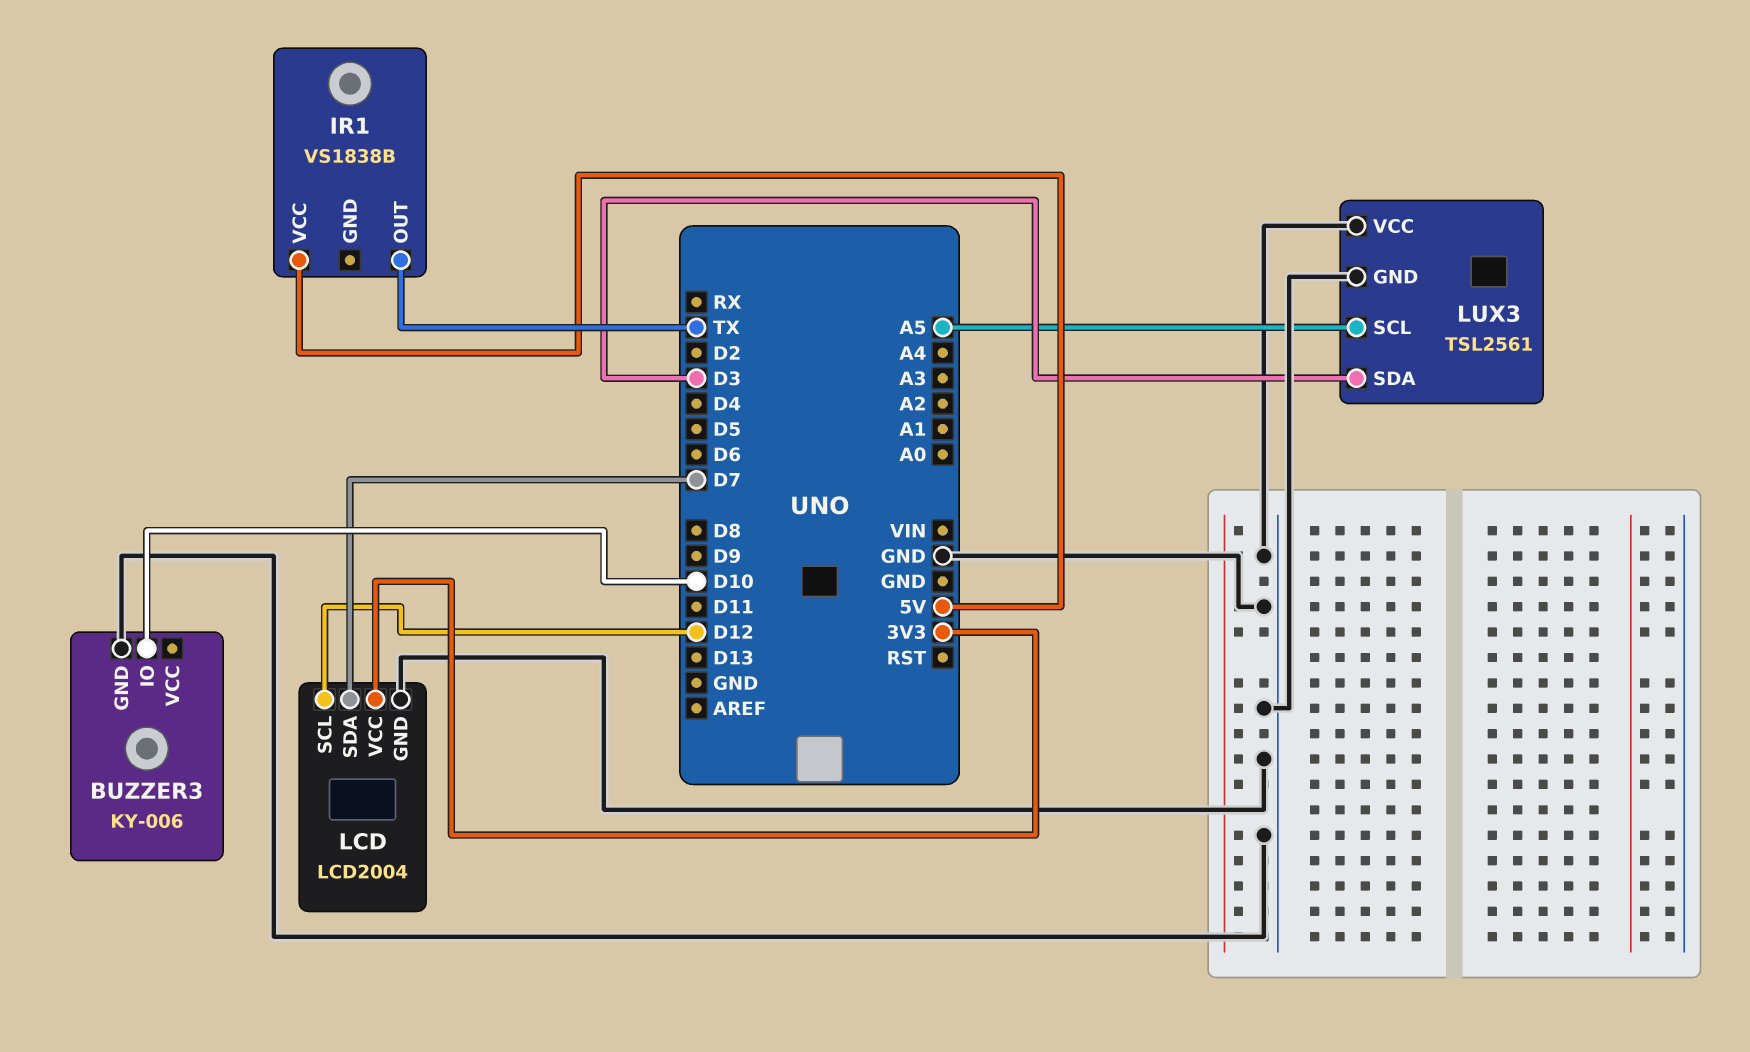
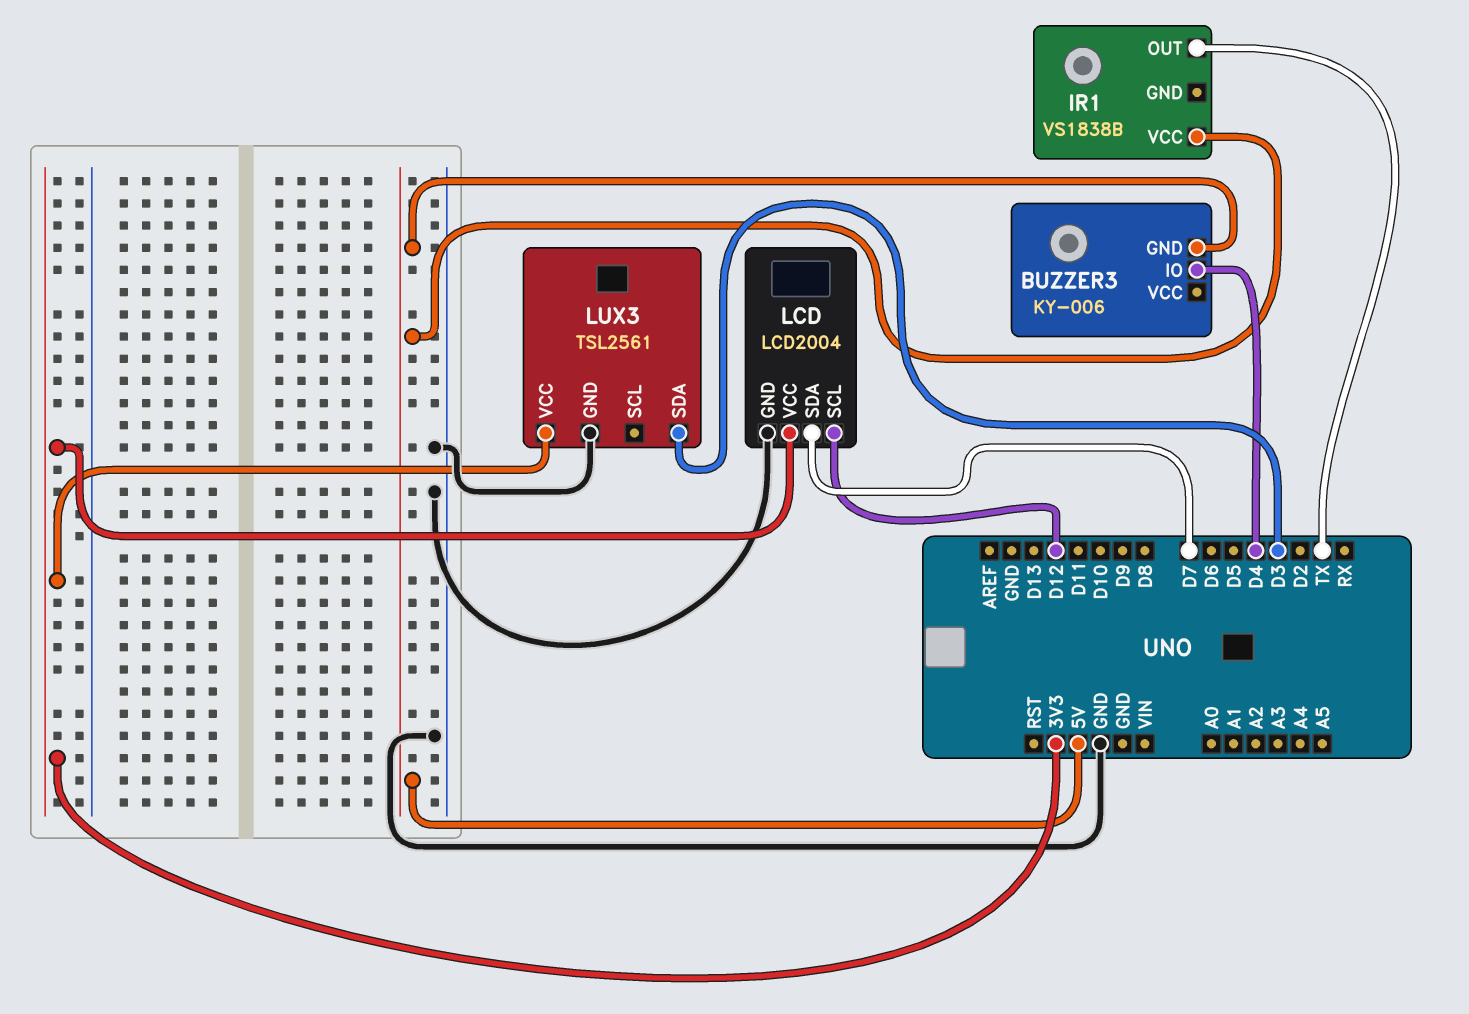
BUZZER3 pin GND: GND -> 5V
BUZZER3 pin IO: D10 -> D4
LUX3 pin SCL: A5 -> none
LUX3 pin VCC: GND -> 3V3

